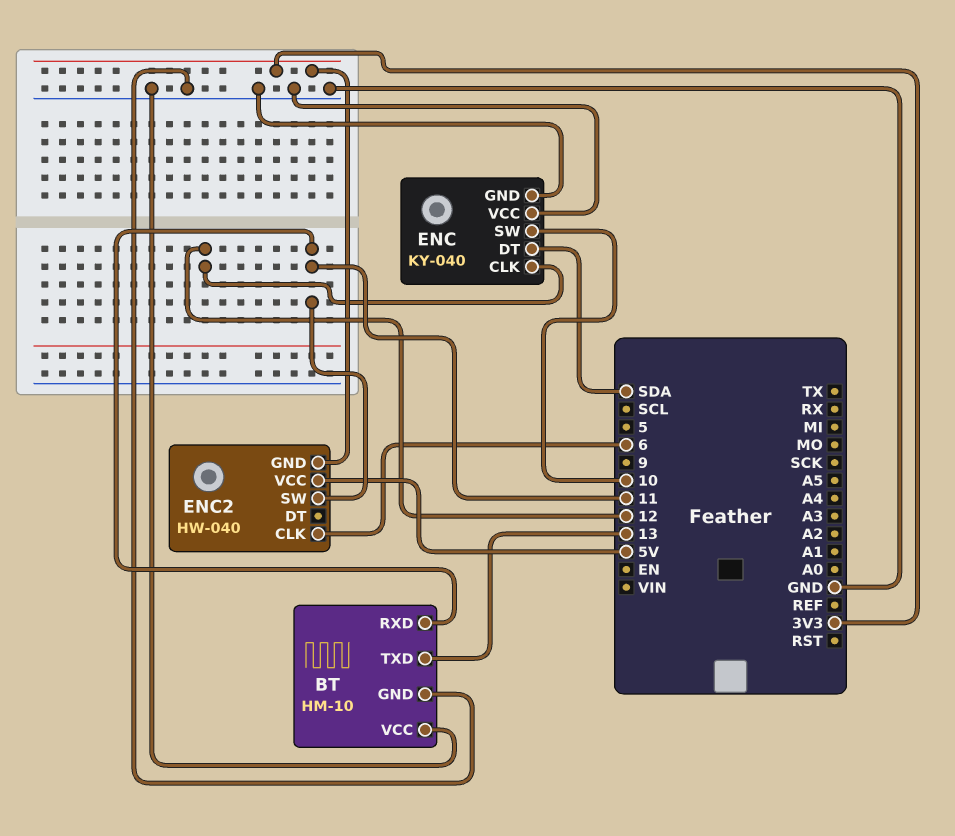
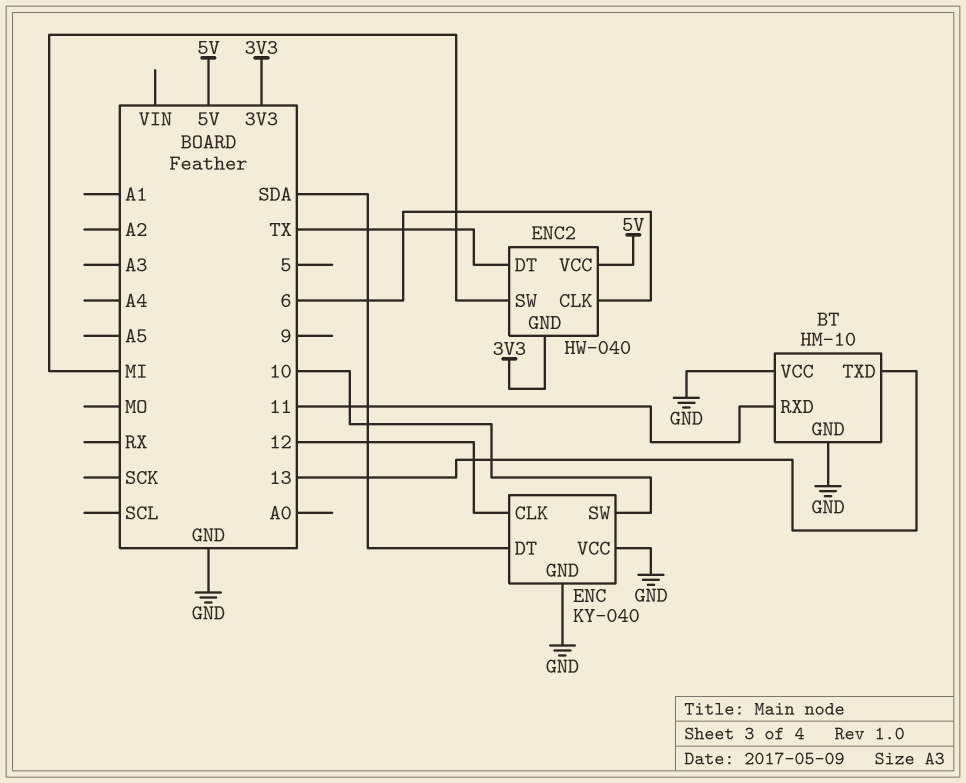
ENC2 pin DT: none -> TX
ENC2 pin SW: 11 -> MI

